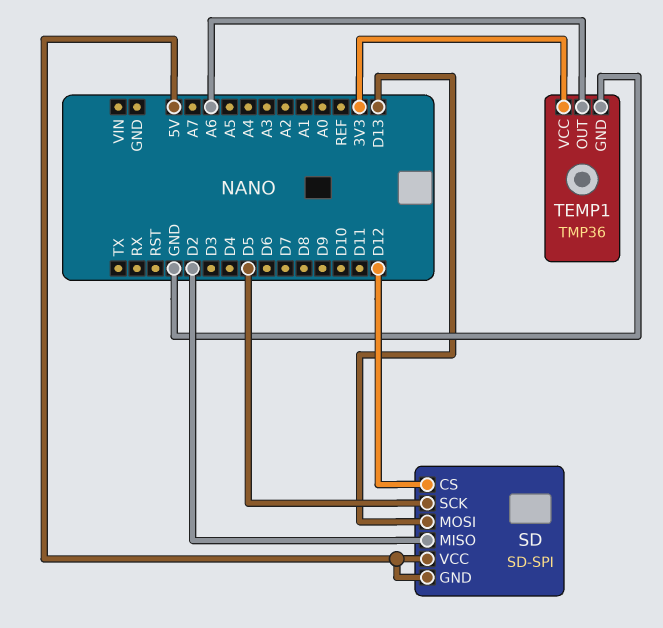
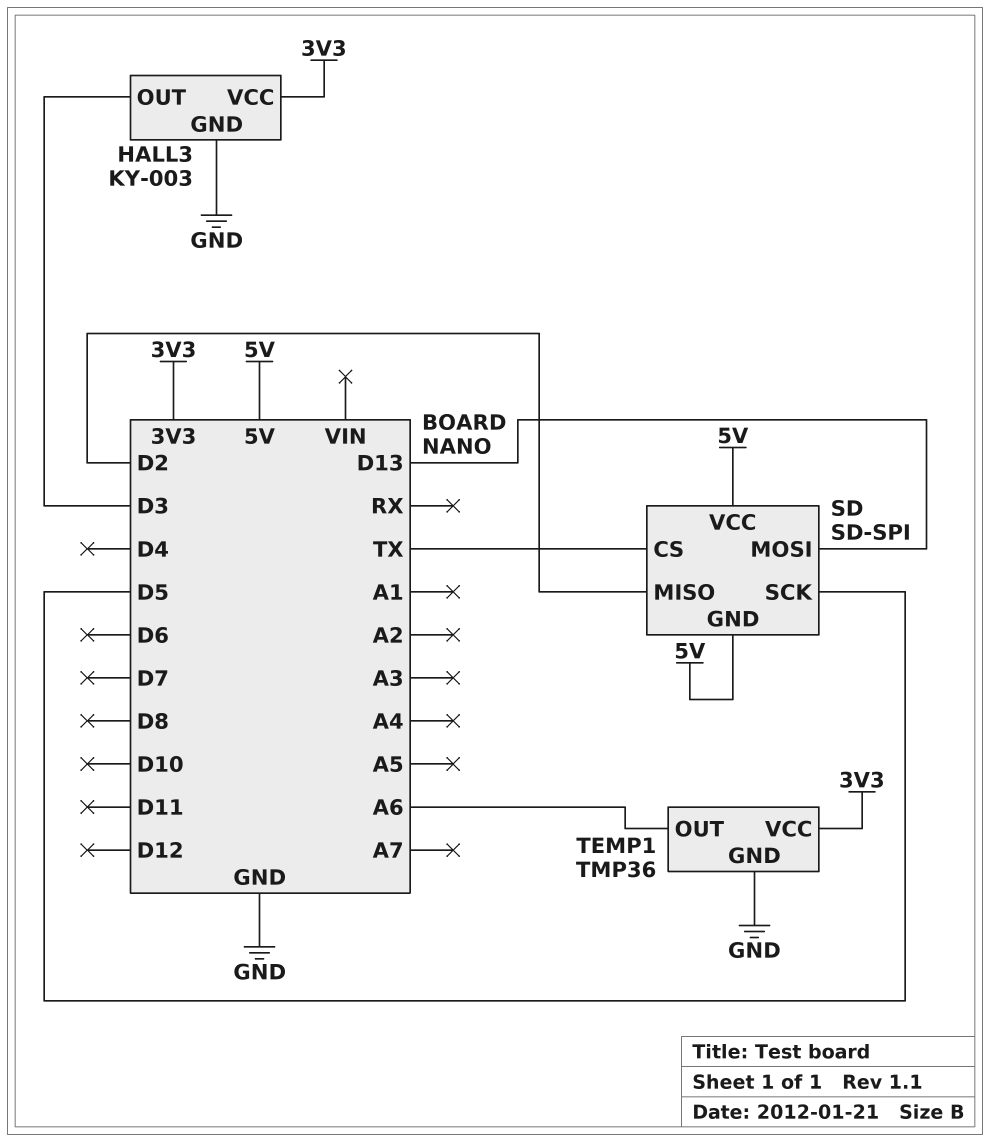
HALL3: none -> KY-003
HALL3 pin GND: none -> GND
HALL3 pin OUT: none -> D3
HALL3 pin VCC: none -> 3V3
SD pin CS: D12 -> TX

